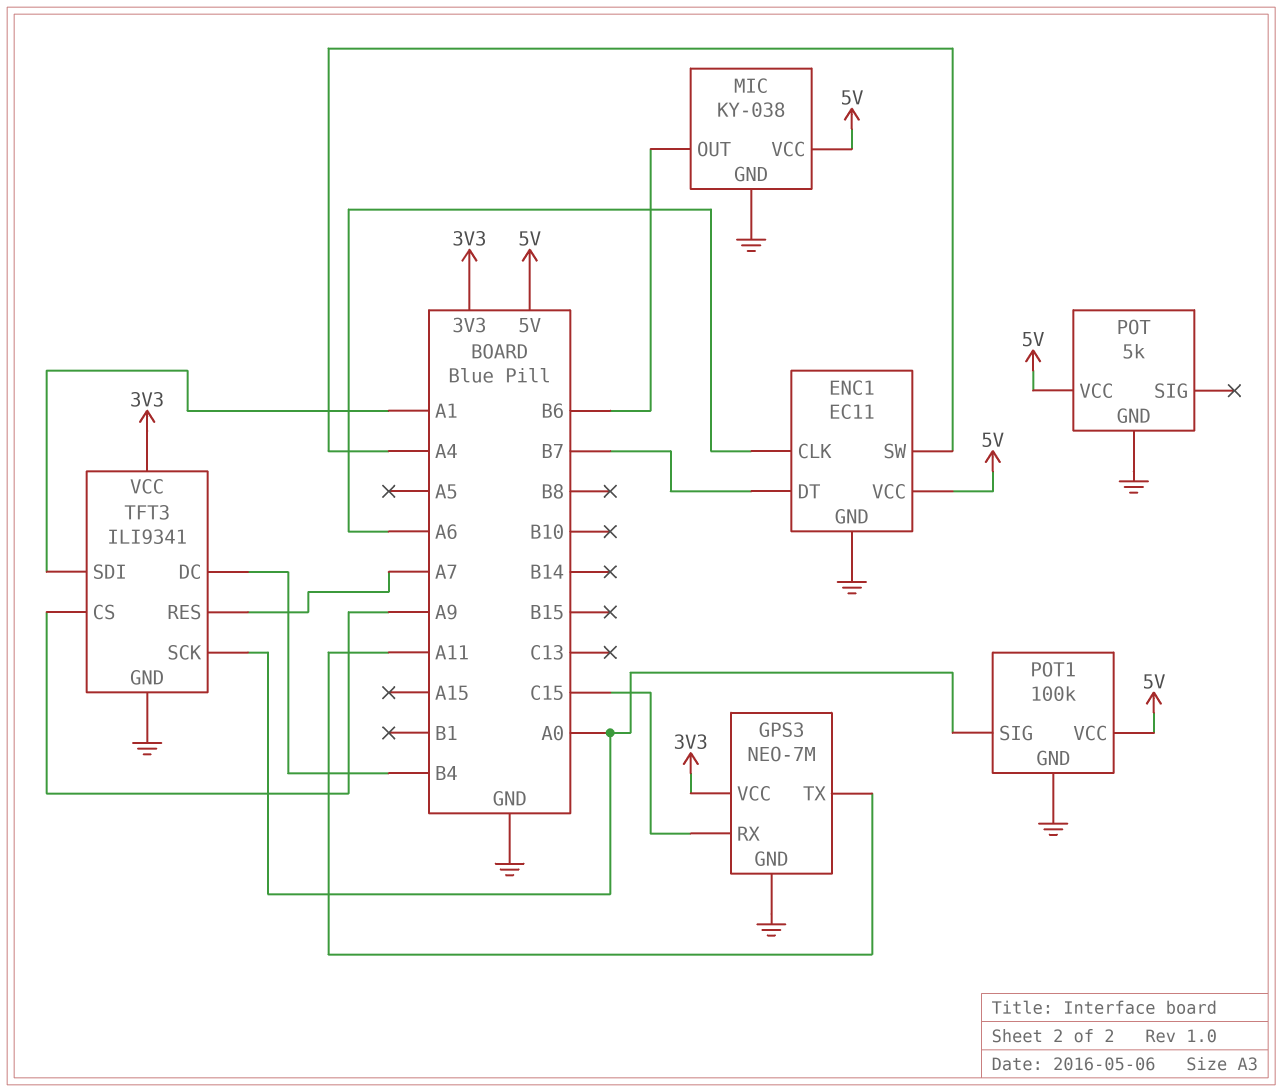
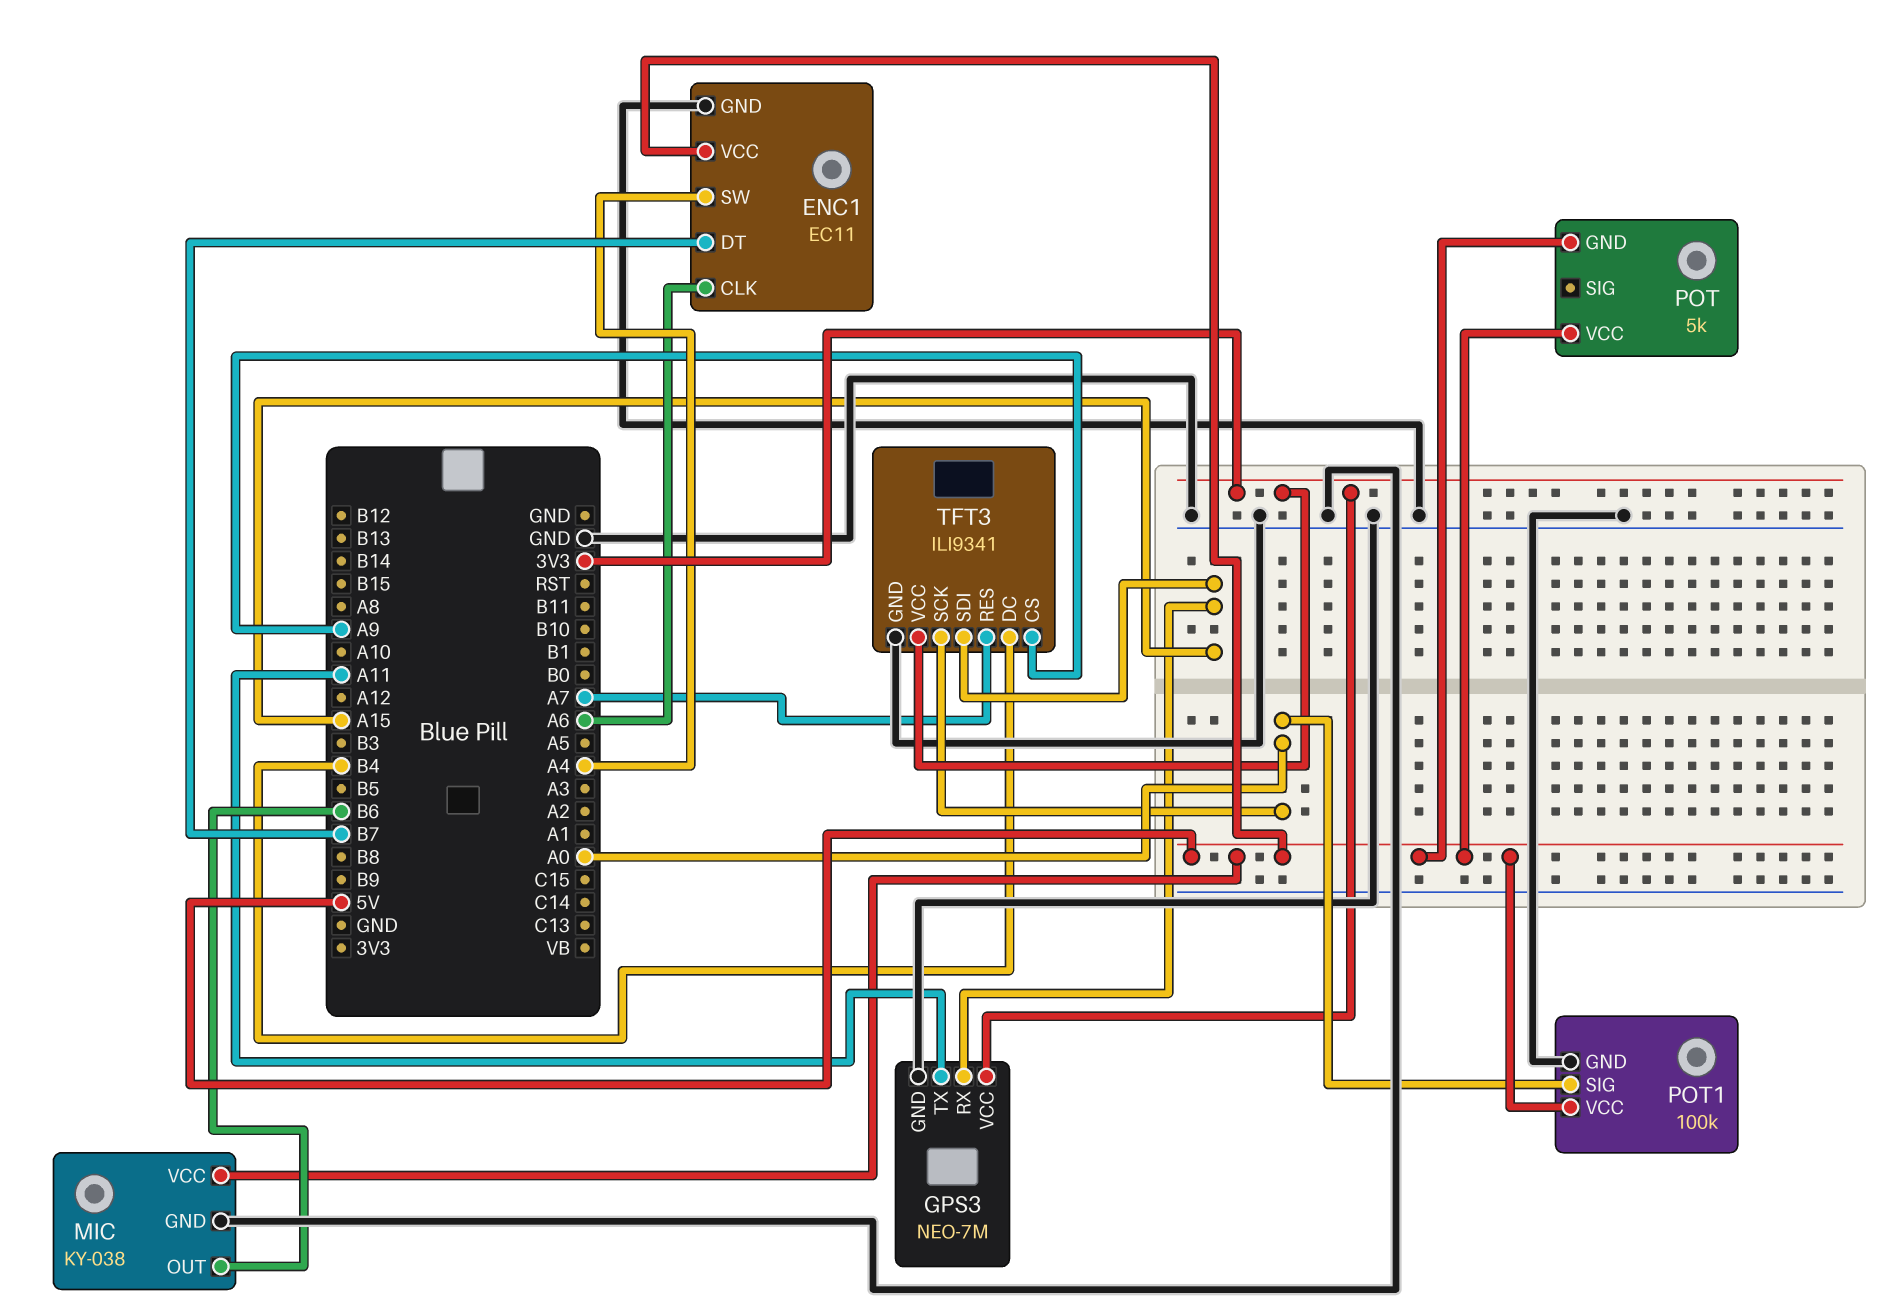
GPS3 pin RX: C15 -> A15
POT pin GND: GND -> 5V
TFT3 pin SDI: A1 -> A15

